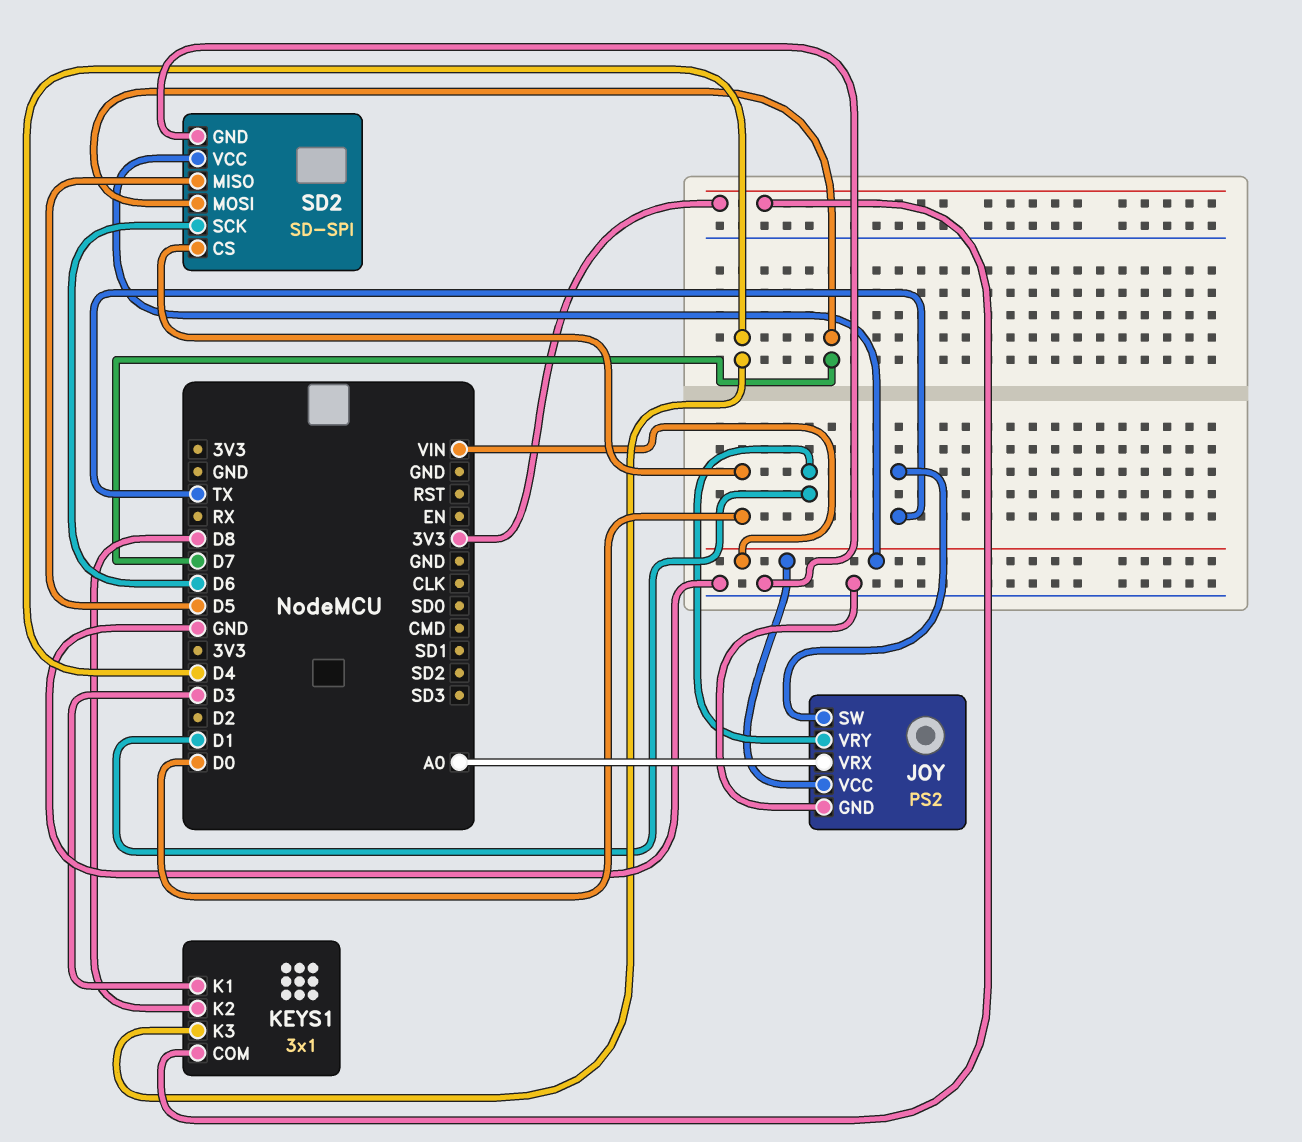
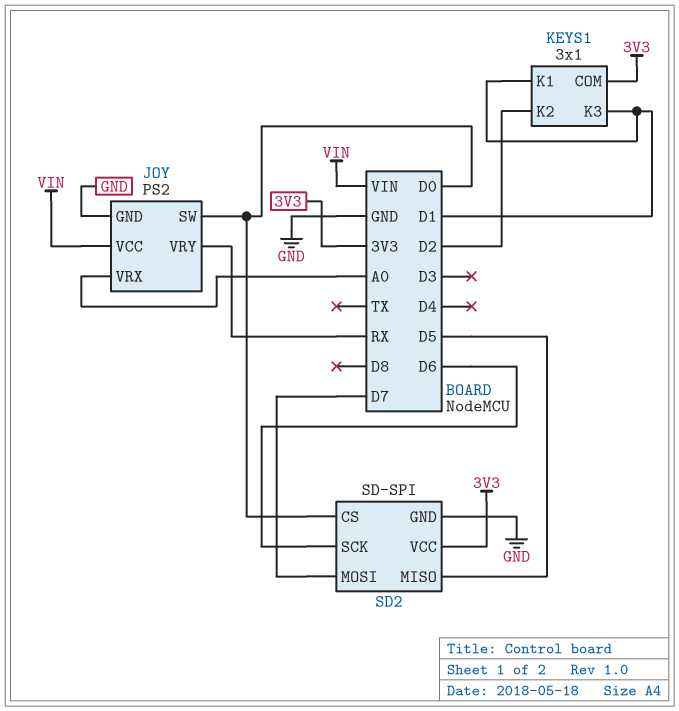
JOY pin SW: TX -> D0
JOY pin VRY: D1 -> RX
KEYS1 pin K1: D3 -> D1
KEYS1 pin K2: D8 -> D2
KEYS1 pin K3: D4 -> D1
SD2 pin VCC: VIN -> 3V3

